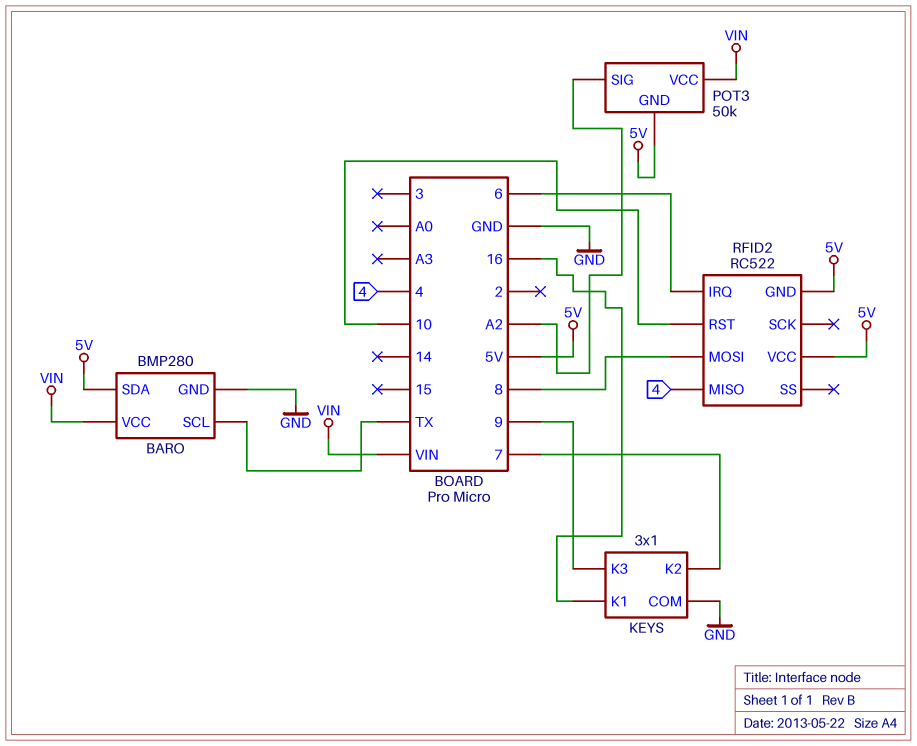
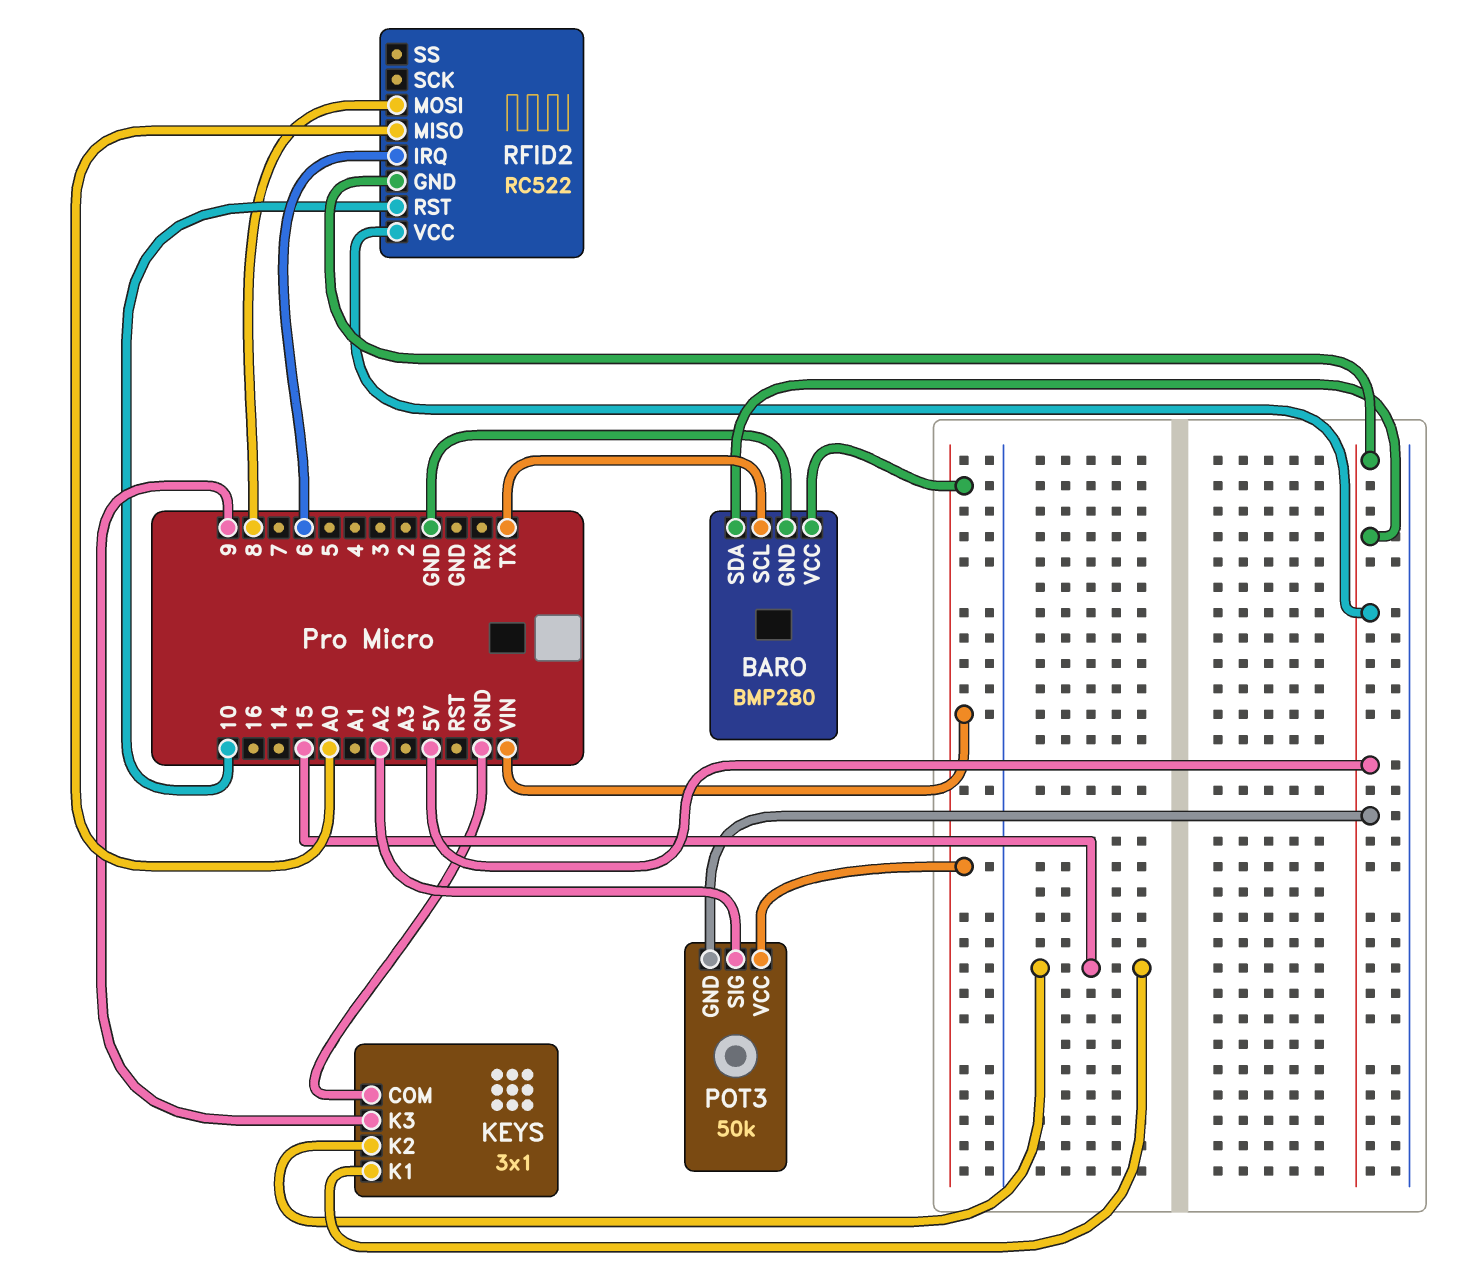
KEYS pin K1: 16 -> 15
KEYS pin K2: 7 -> 15
RFID2 pin MISO: 4 -> A0

